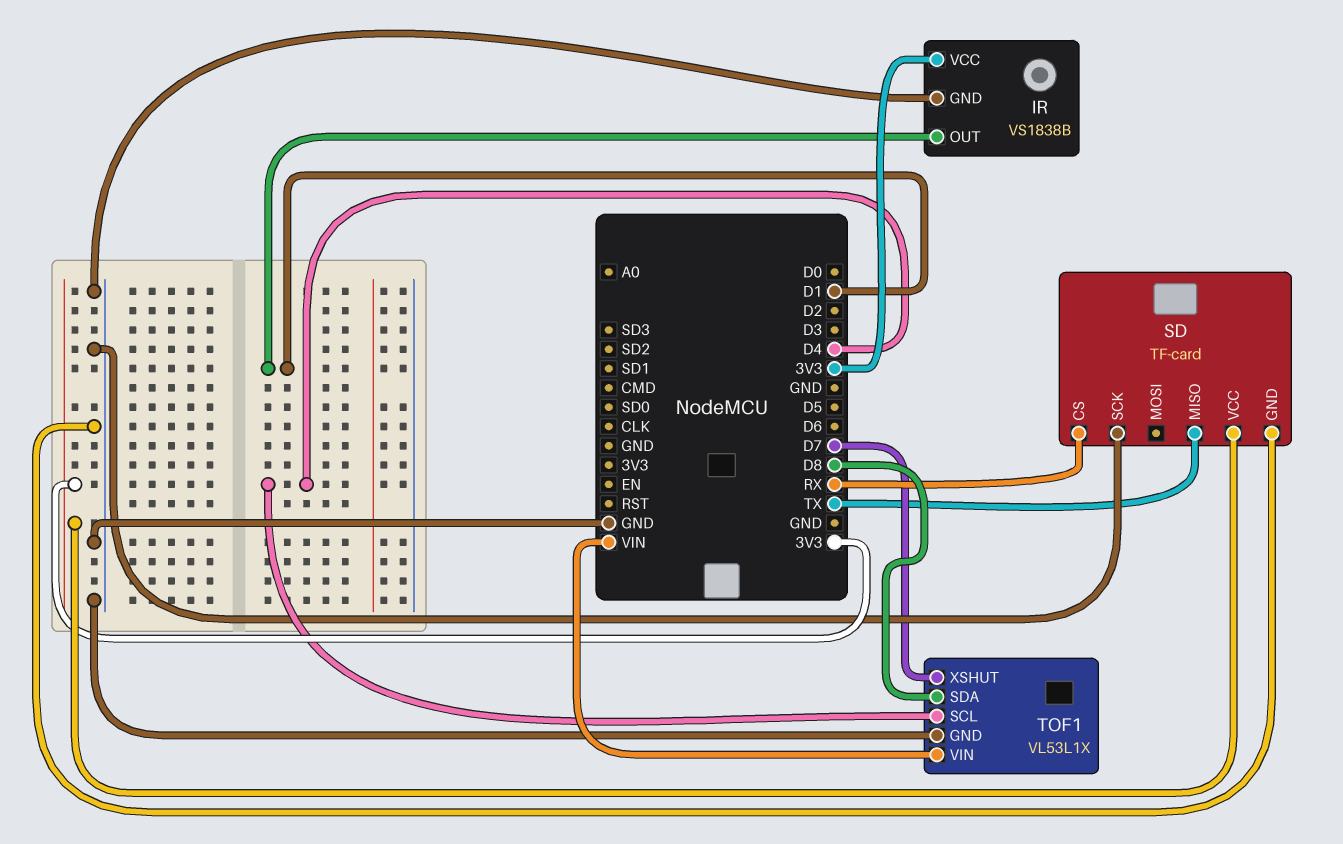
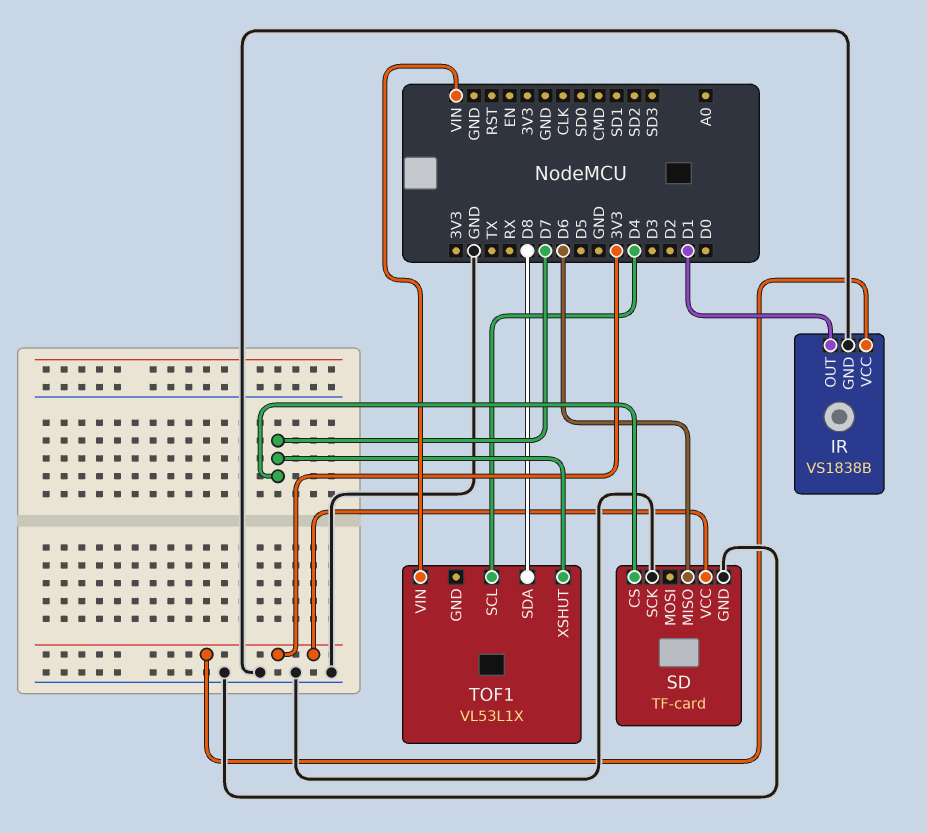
SD pin CS: RX -> D7
SD pin MISO: TX -> D6
TOF1 pin GND: GND -> none

